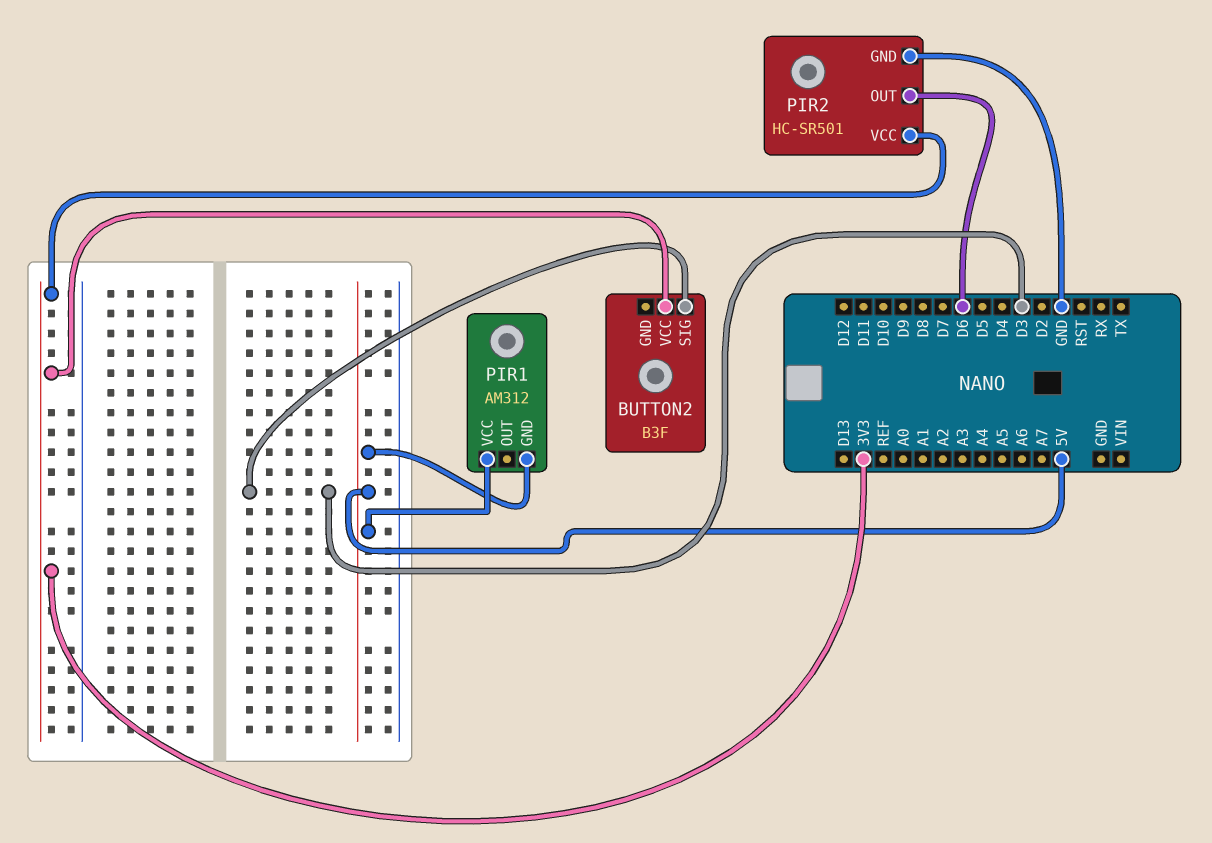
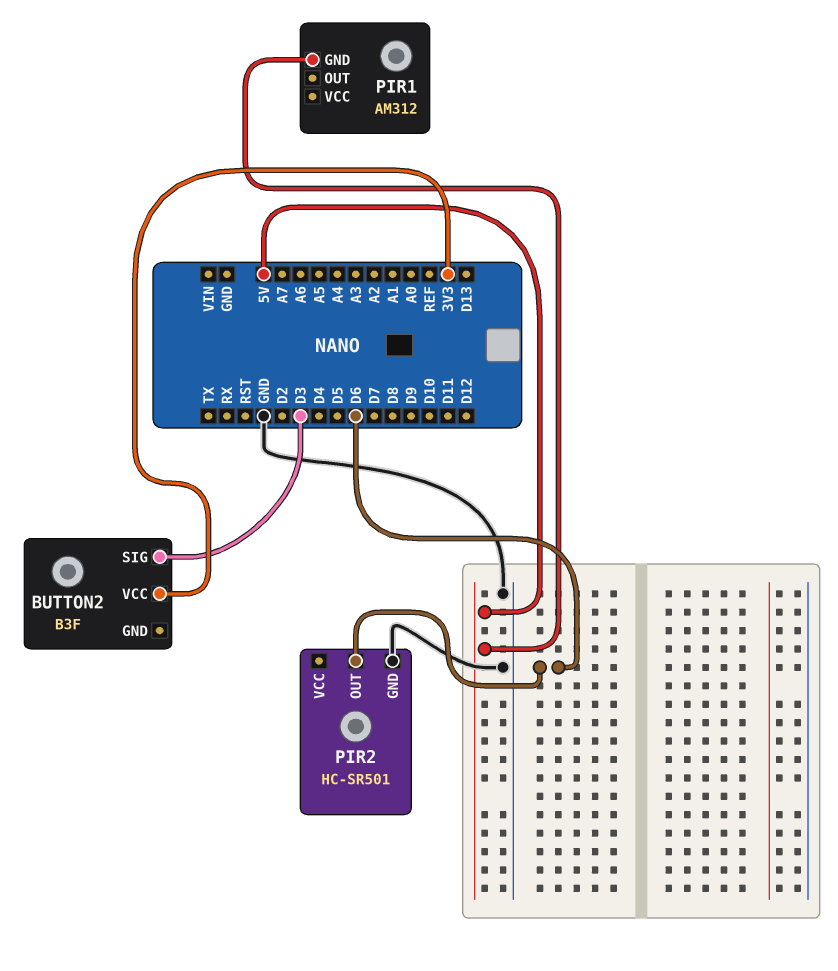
PIR1 pin VCC: 5V -> none
PIR2 pin VCC: 3V3 -> none

